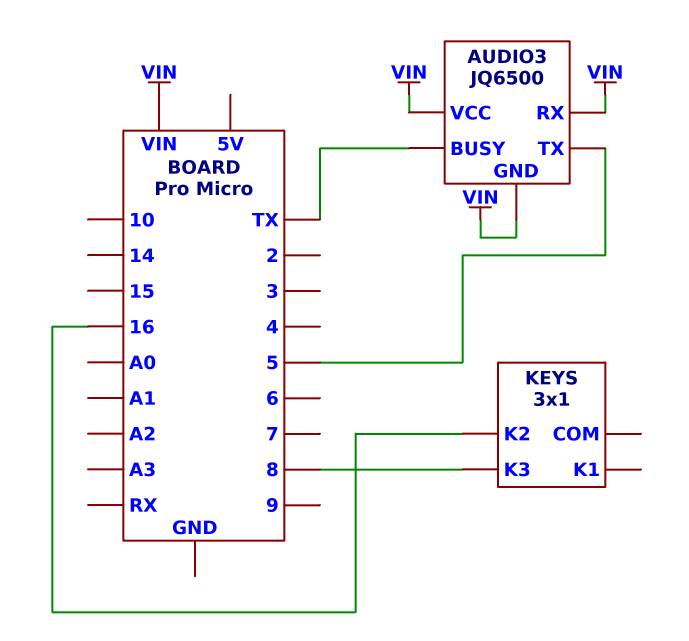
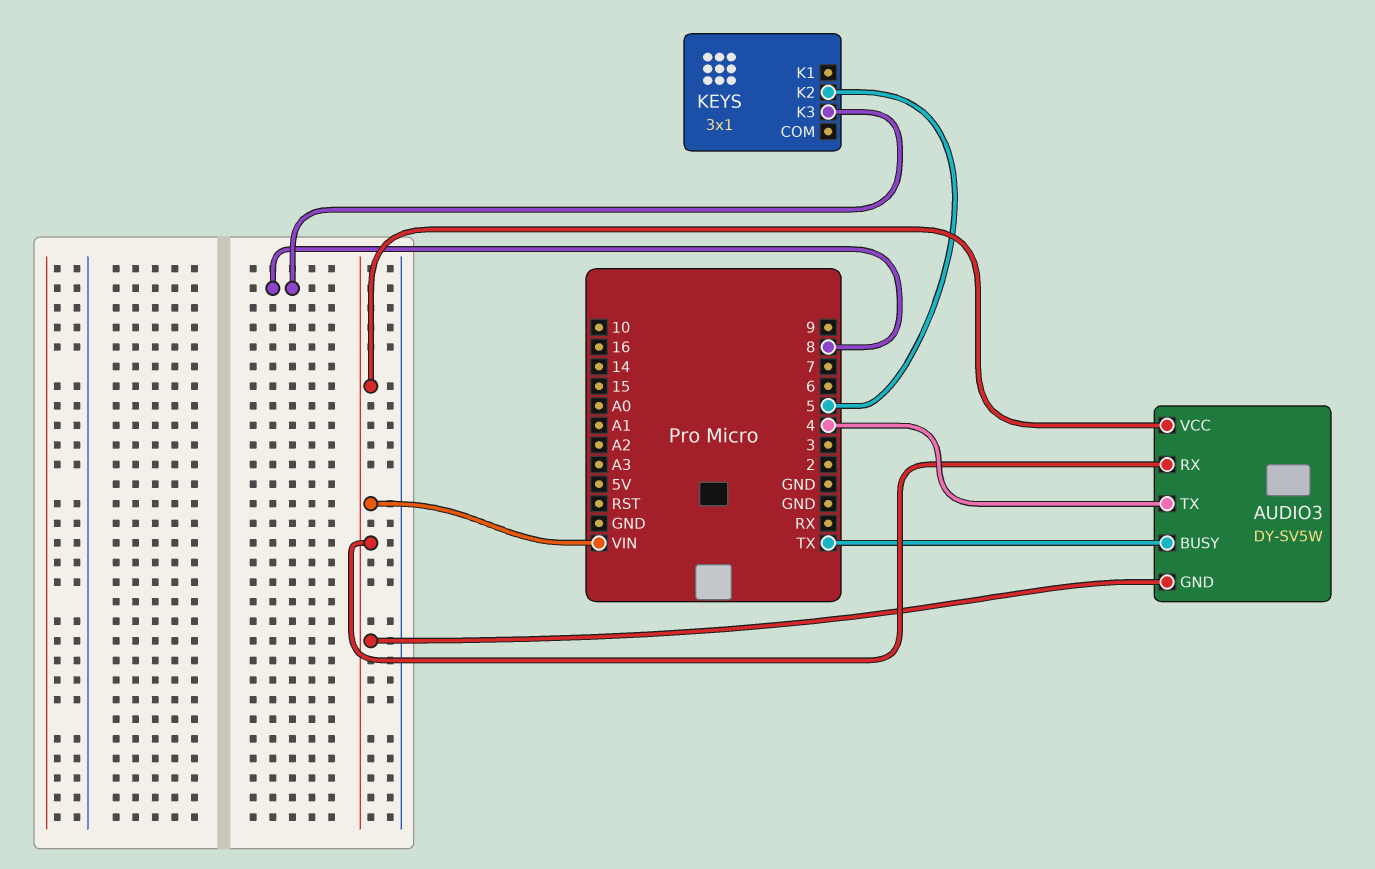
AUDIO3: JQ6500 -> DY-SV5W
AUDIO3 pin TX: 5 -> 4
KEYS pin K2: 16 -> 5

